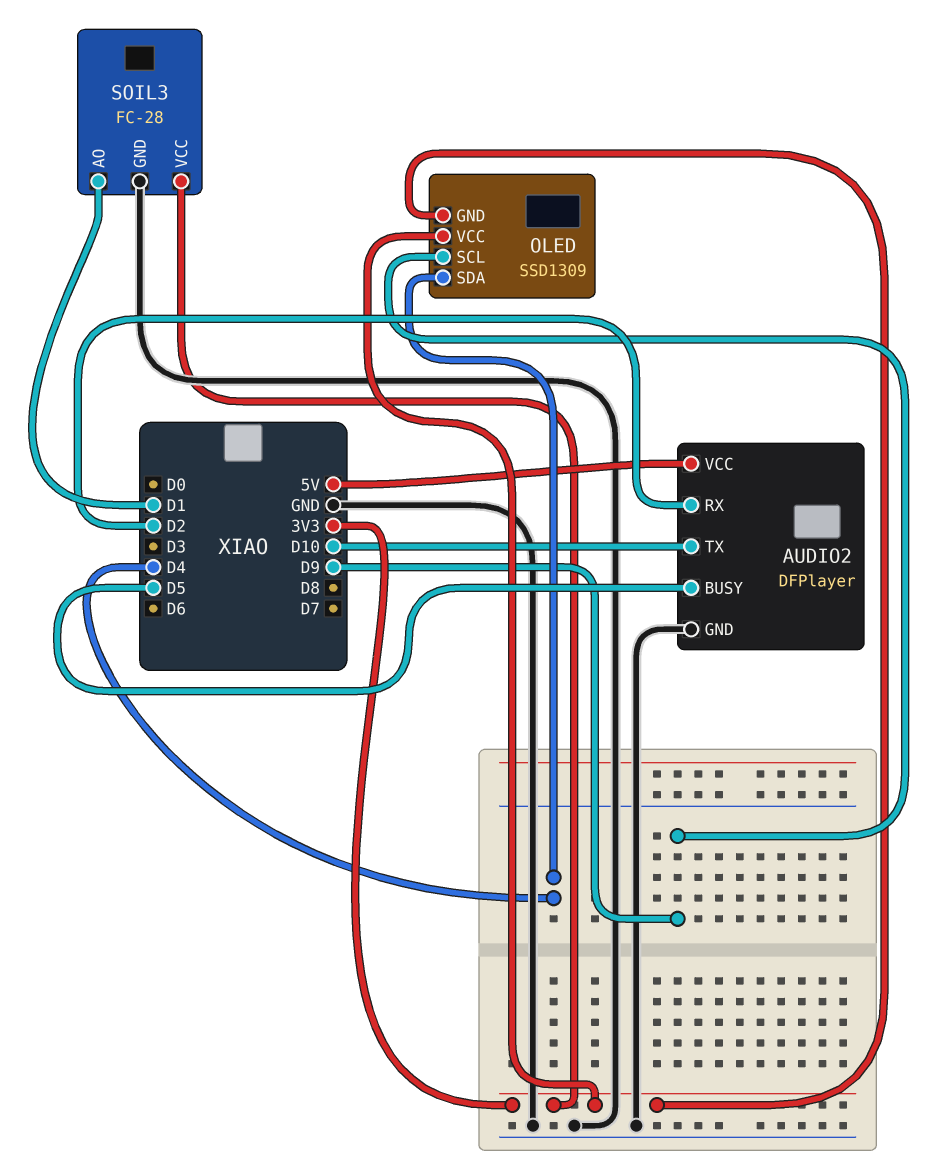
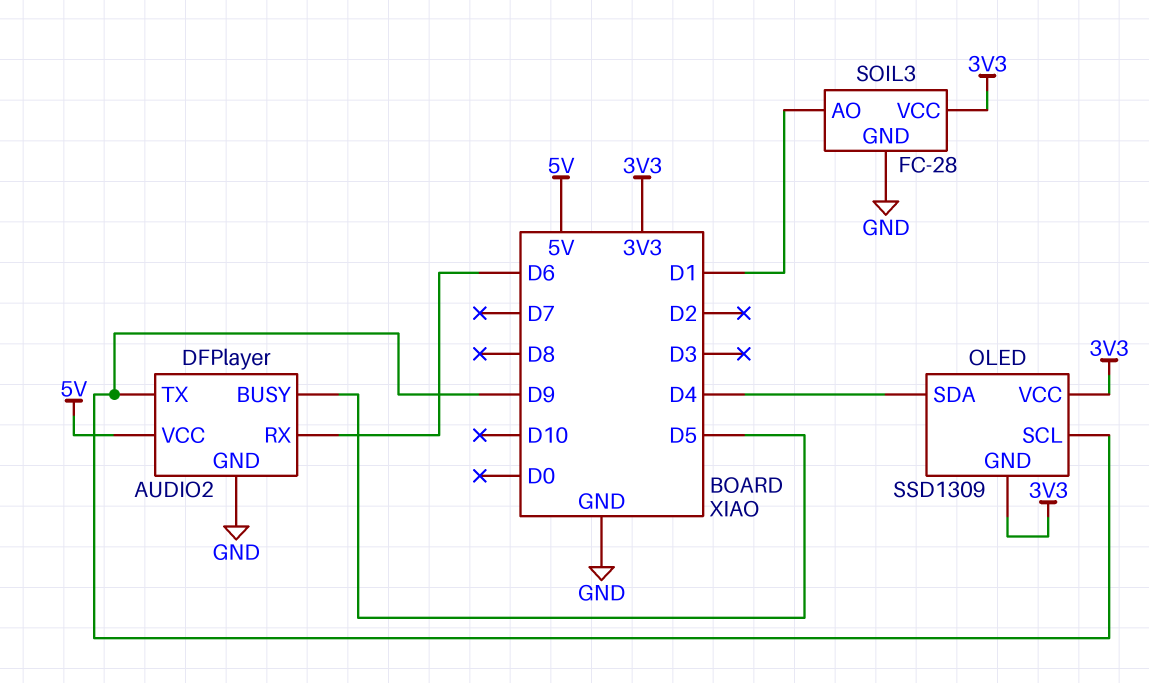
AUDIO2 pin RX: D2 -> D6
AUDIO2 pin TX: D10 -> D9

